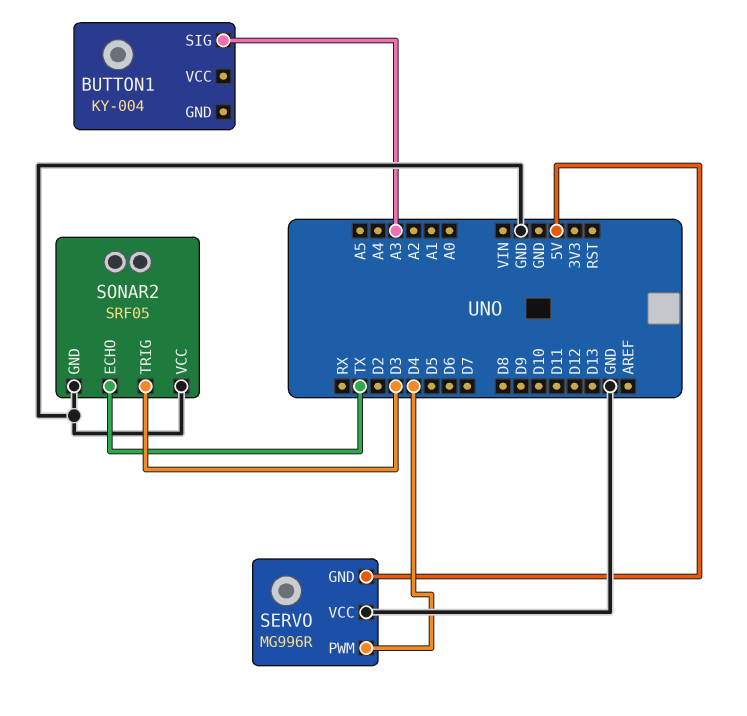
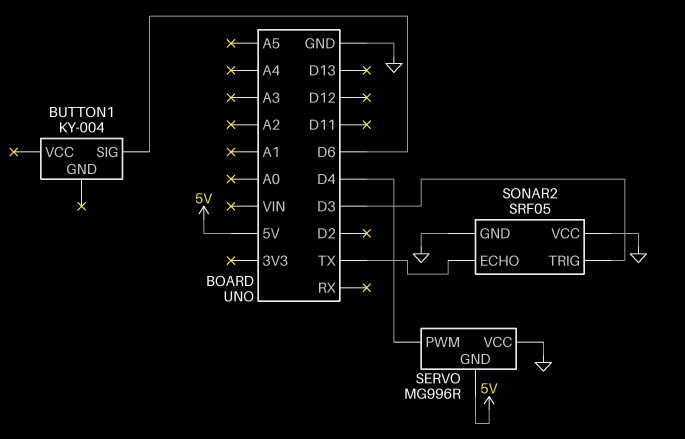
BUTTON1 pin SIG: A3 -> D6

